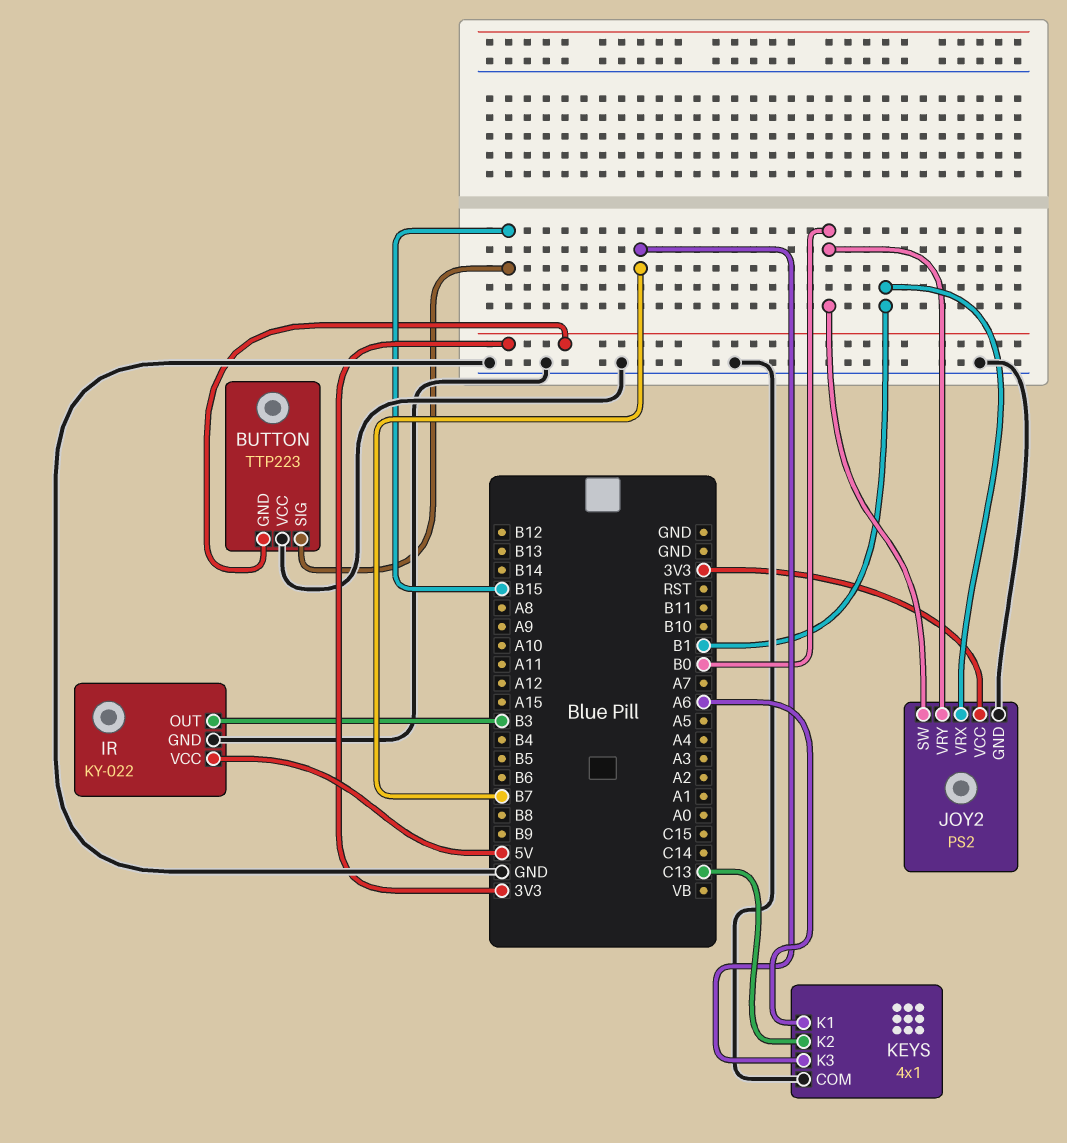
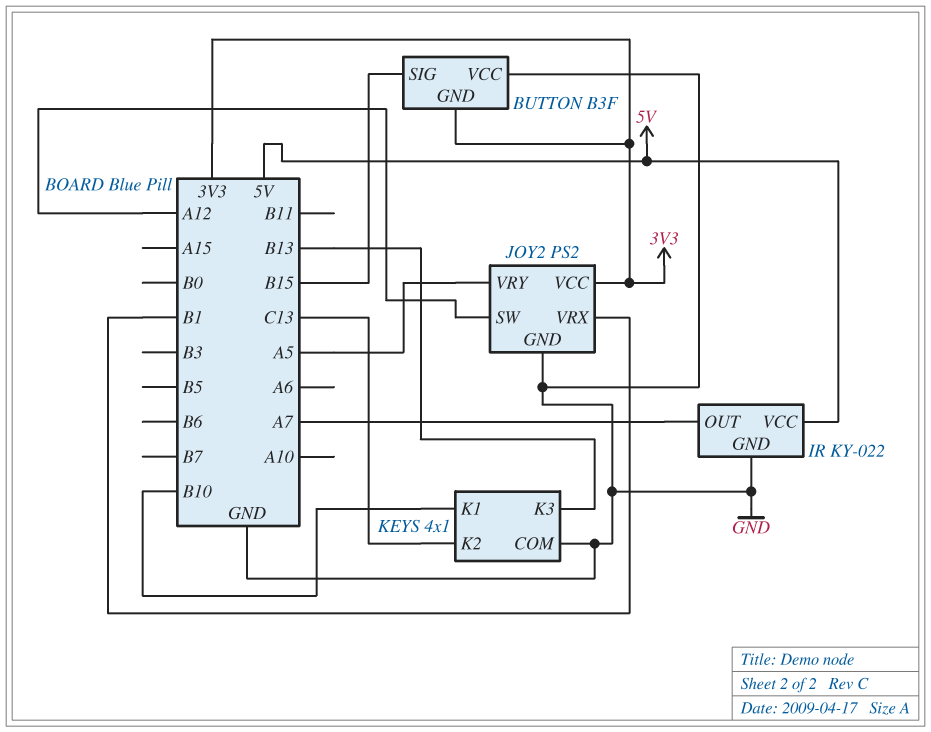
BUTTON: TTP223 -> B3F
IR pin OUT: B3 -> A7
JOY2 pin SW: B0 -> A12
JOY2 pin VRY: B0 -> A5
KEYS pin K1: A6 -> B10
KEYS pin K3: B7 -> B13

